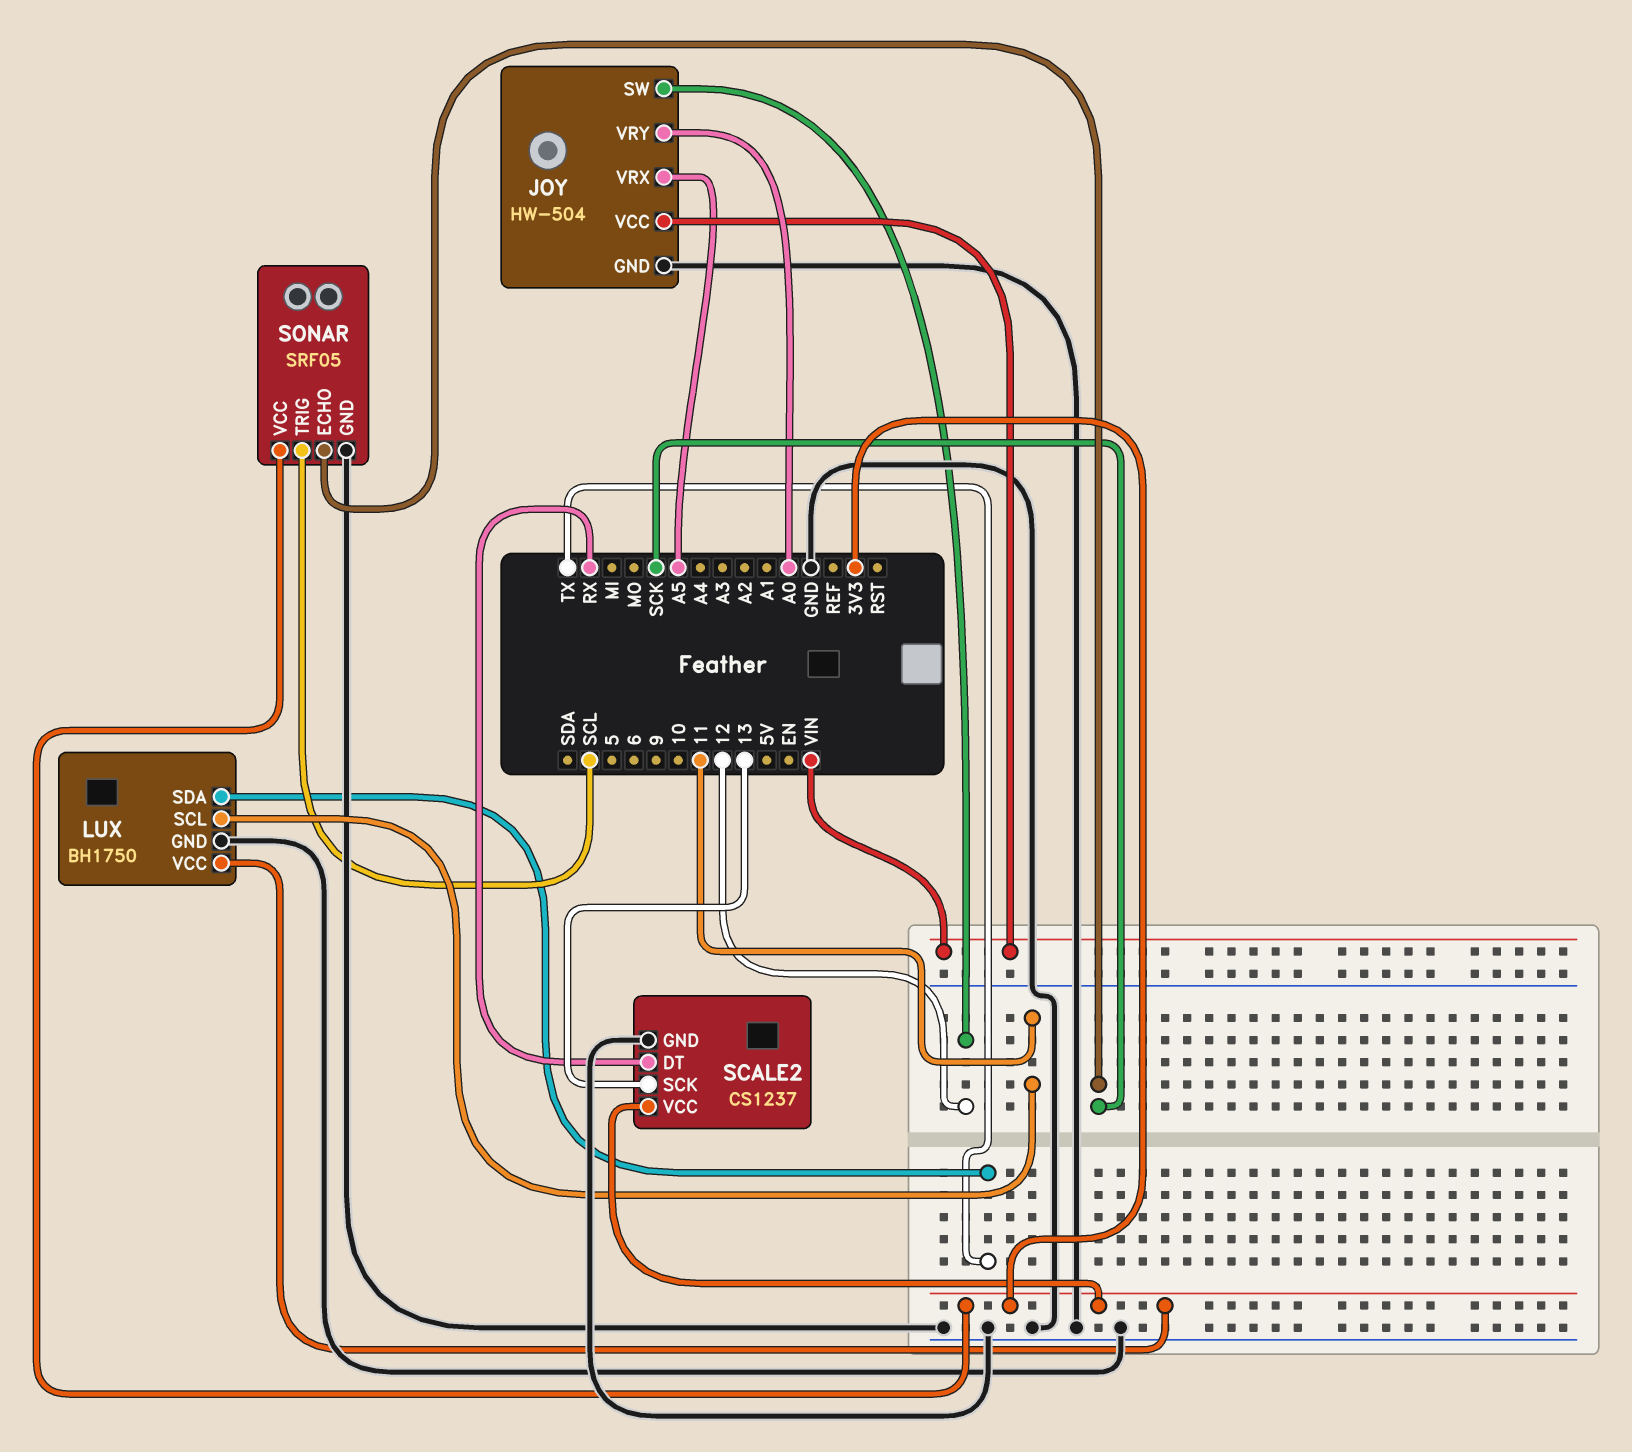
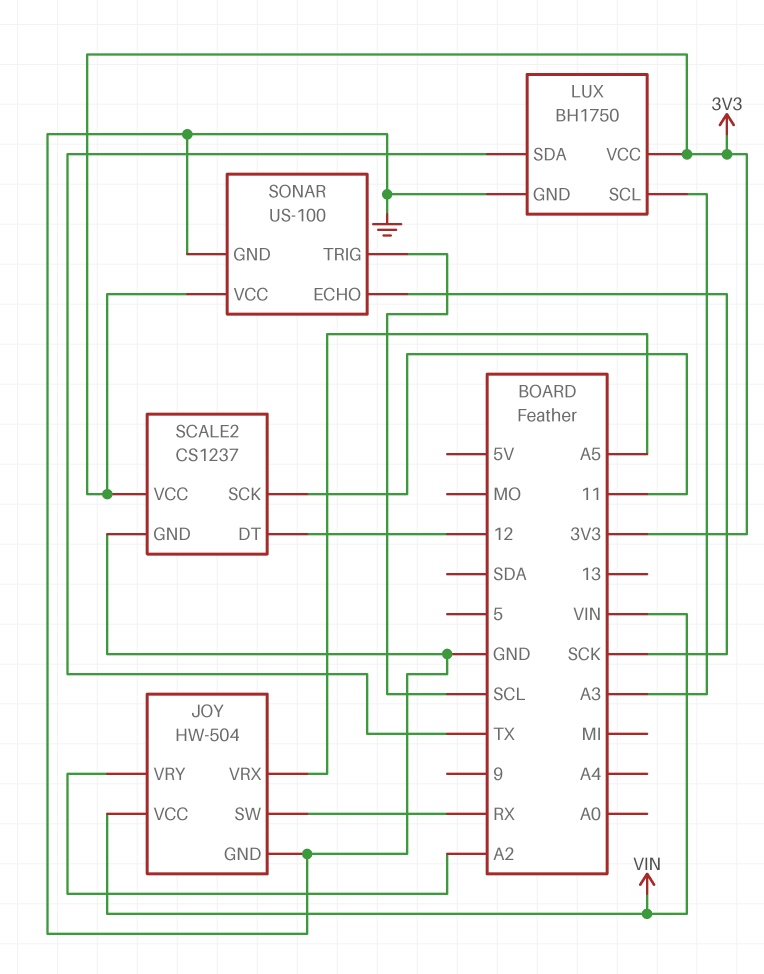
JOY pin SW: 12 -> RX
JOY pin VRY: A0 -> A2
LUX pin SCL: 11 -> A3
SCALE2 pin DT: RX -> 12
SCALE2 pin SCK: 13 -> 11
SONAR: SRF05 -> US-100

